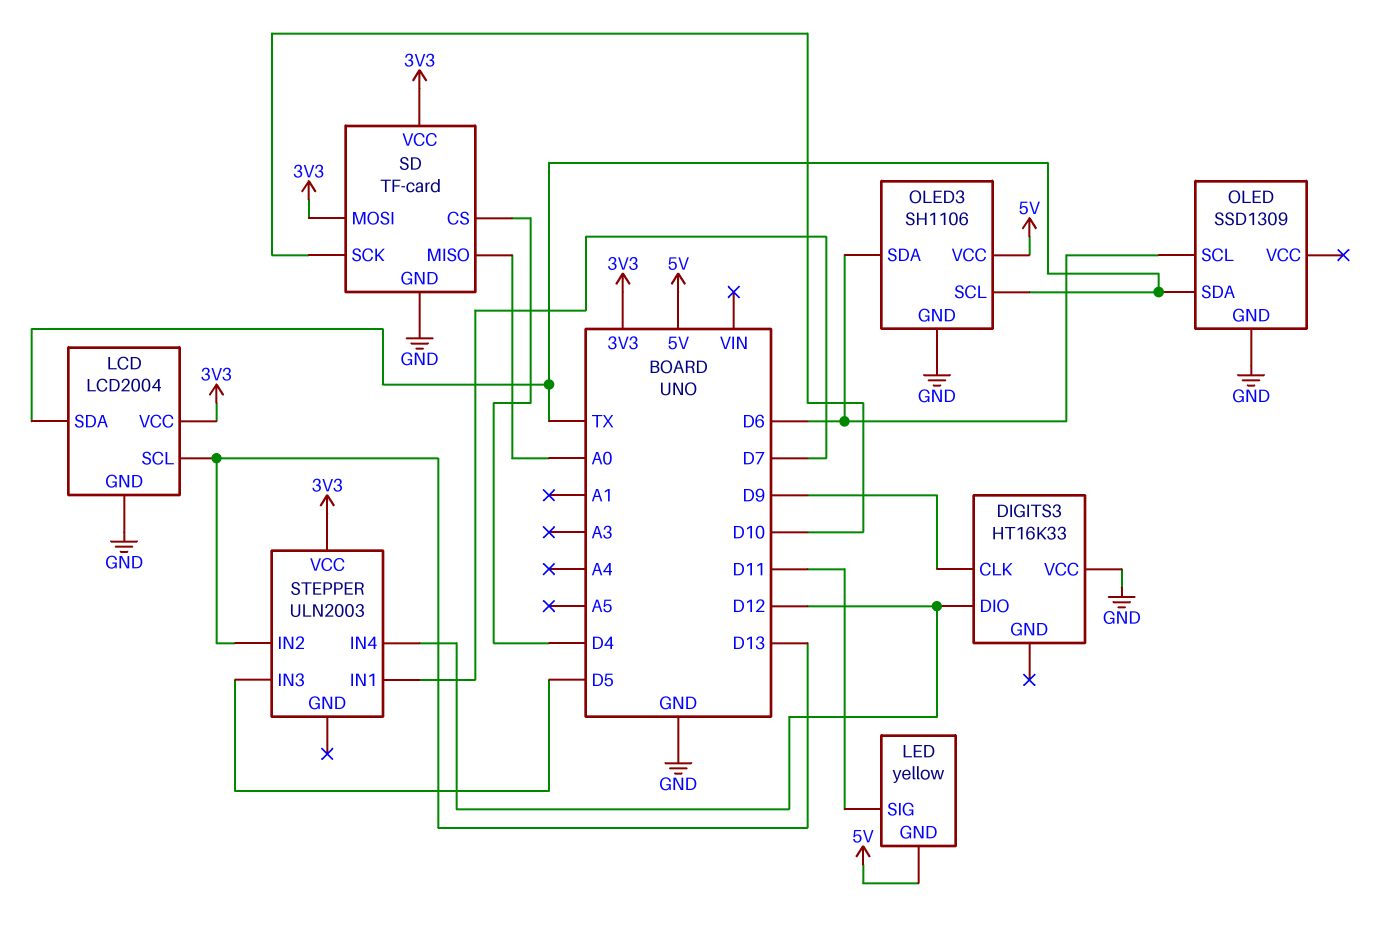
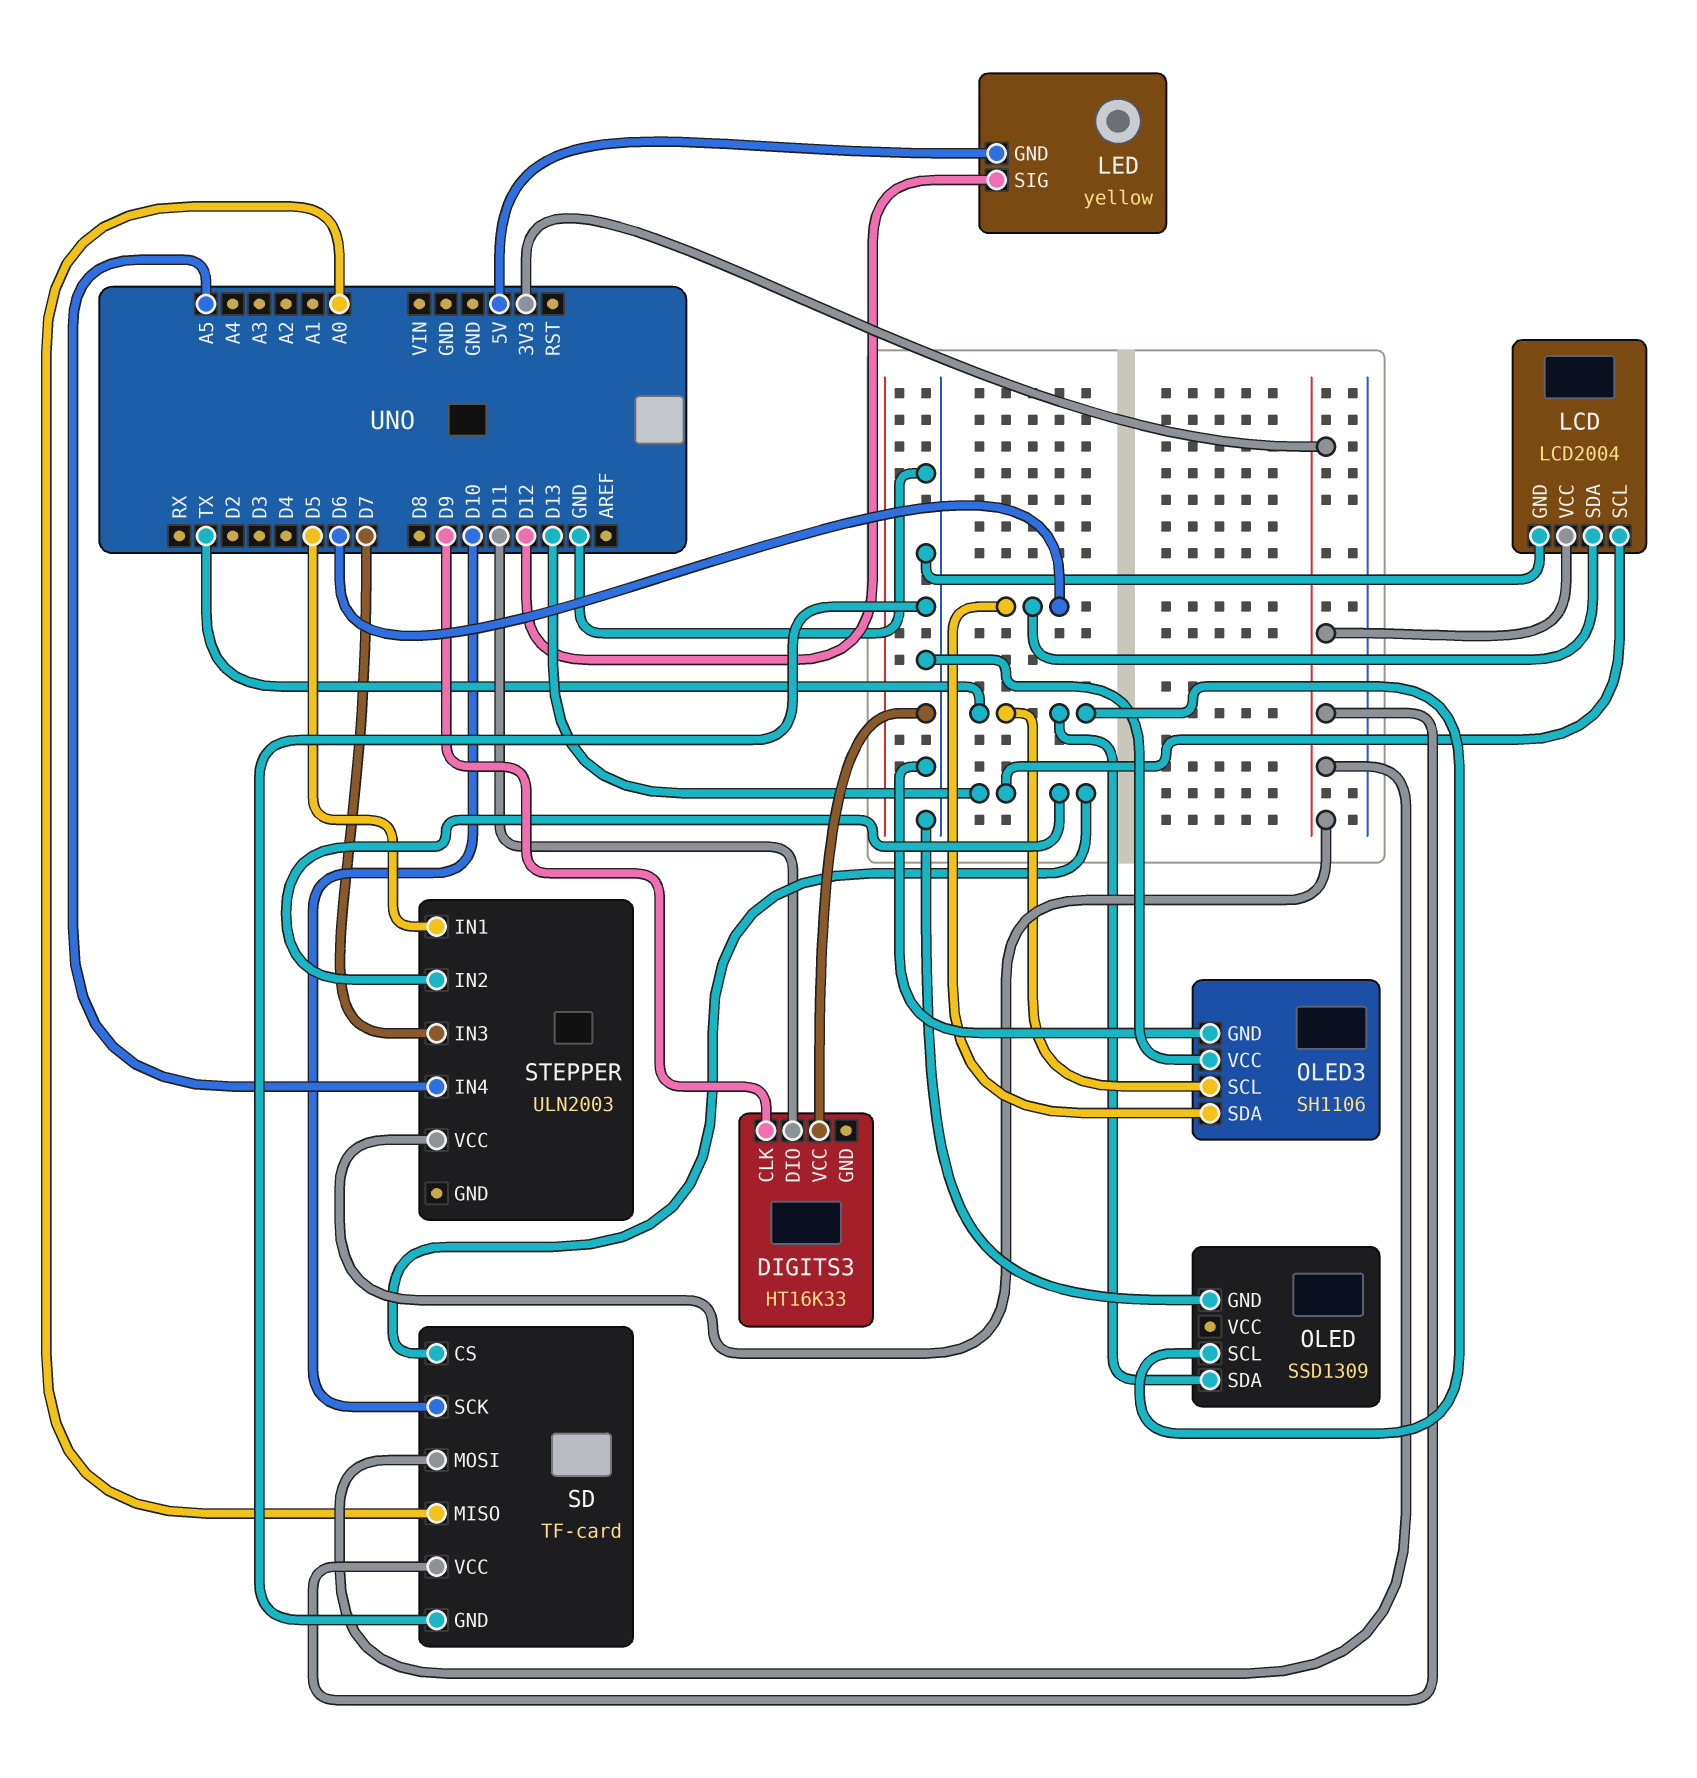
DIGITS3 pin DIO: D12 -> D11
LCD pin SDA: TX -> D6
LED pin SIG: D11 -> D12
OLED pin SCL: D6 -> TX
OLED3 pin VCC: 5V -> GND
SD pin CS: D4 -> D13
STEPPER pin IN1: D7 -> D5
STEPPER pin IN3: D5 -> D7
STEPPER pin IN4: D12 -> A5

